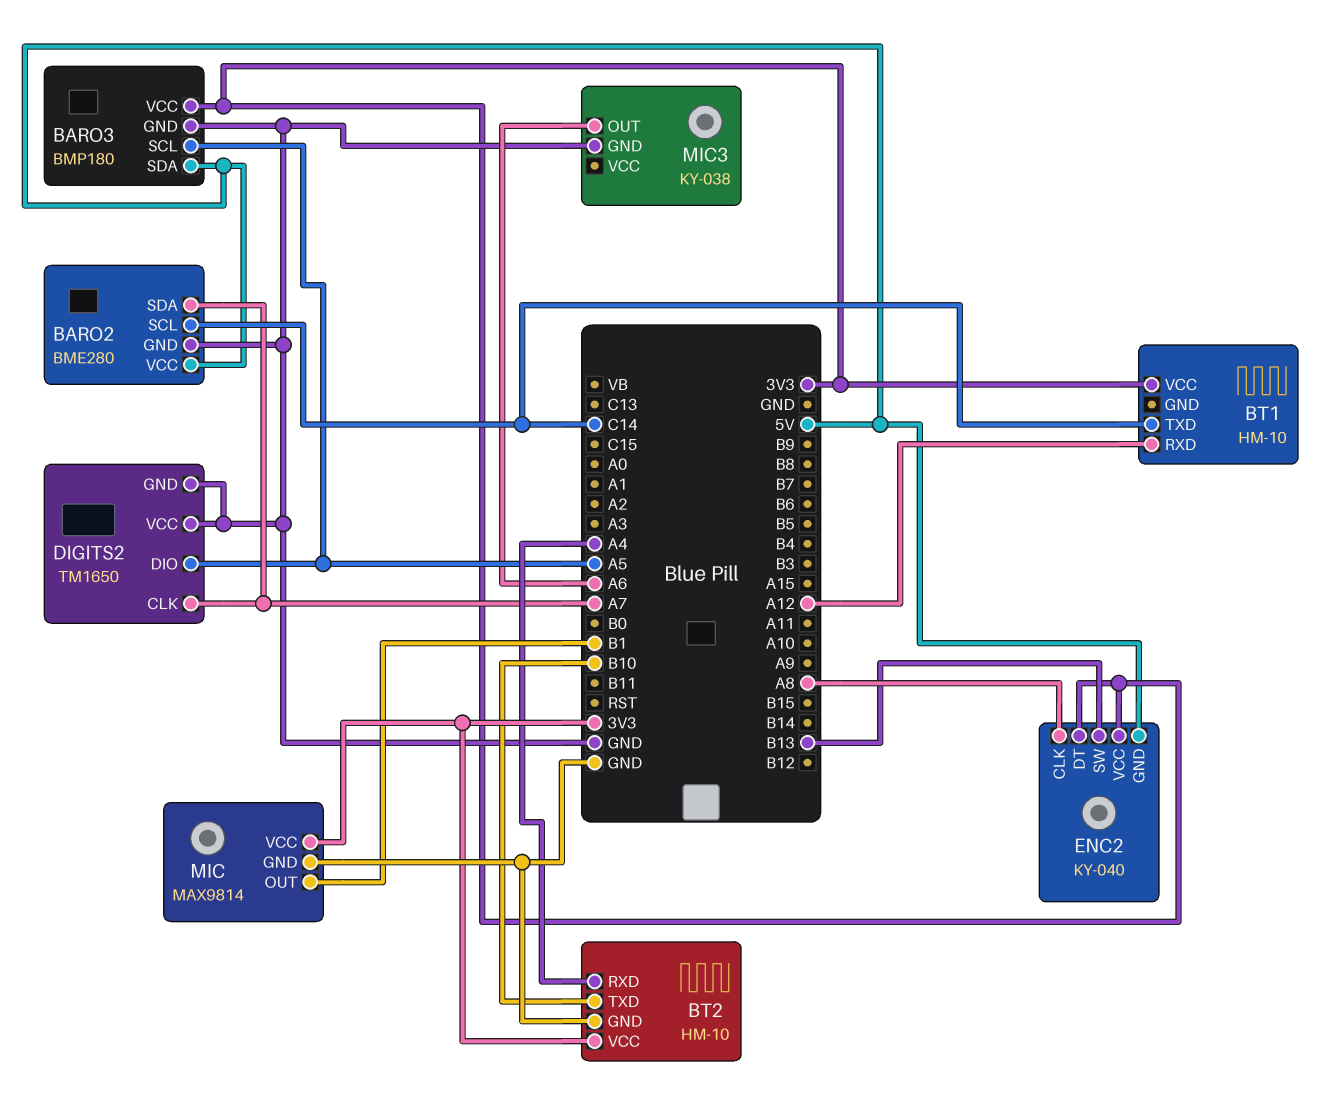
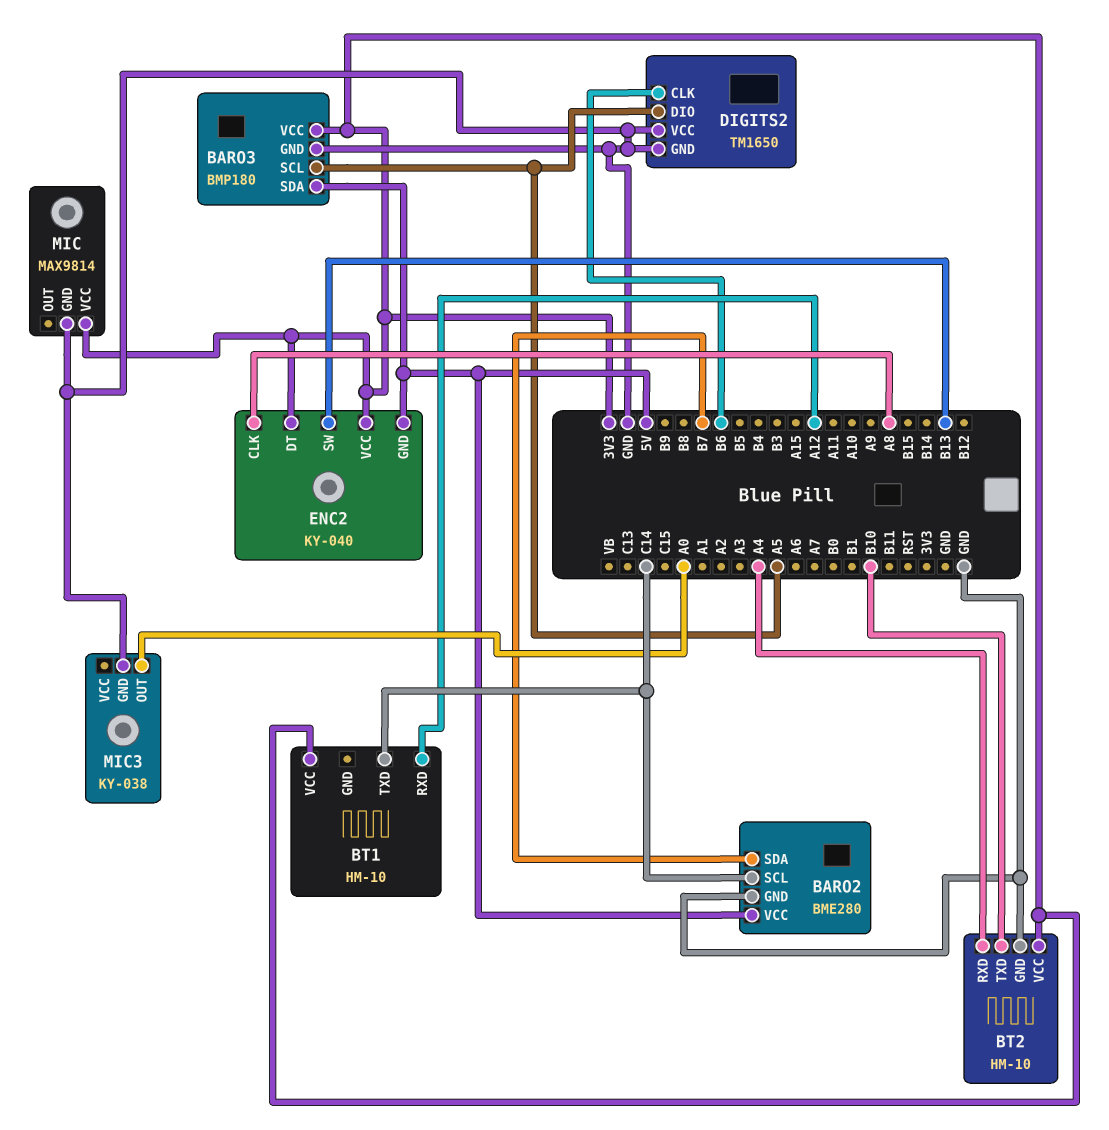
BARO2 pin SDA: A7 -> B7
DIGITS2 pin CLK: A7 -> B6
MIC pin OUT: B1 -> none
MIC3 pin OUT: A6 -> A0

